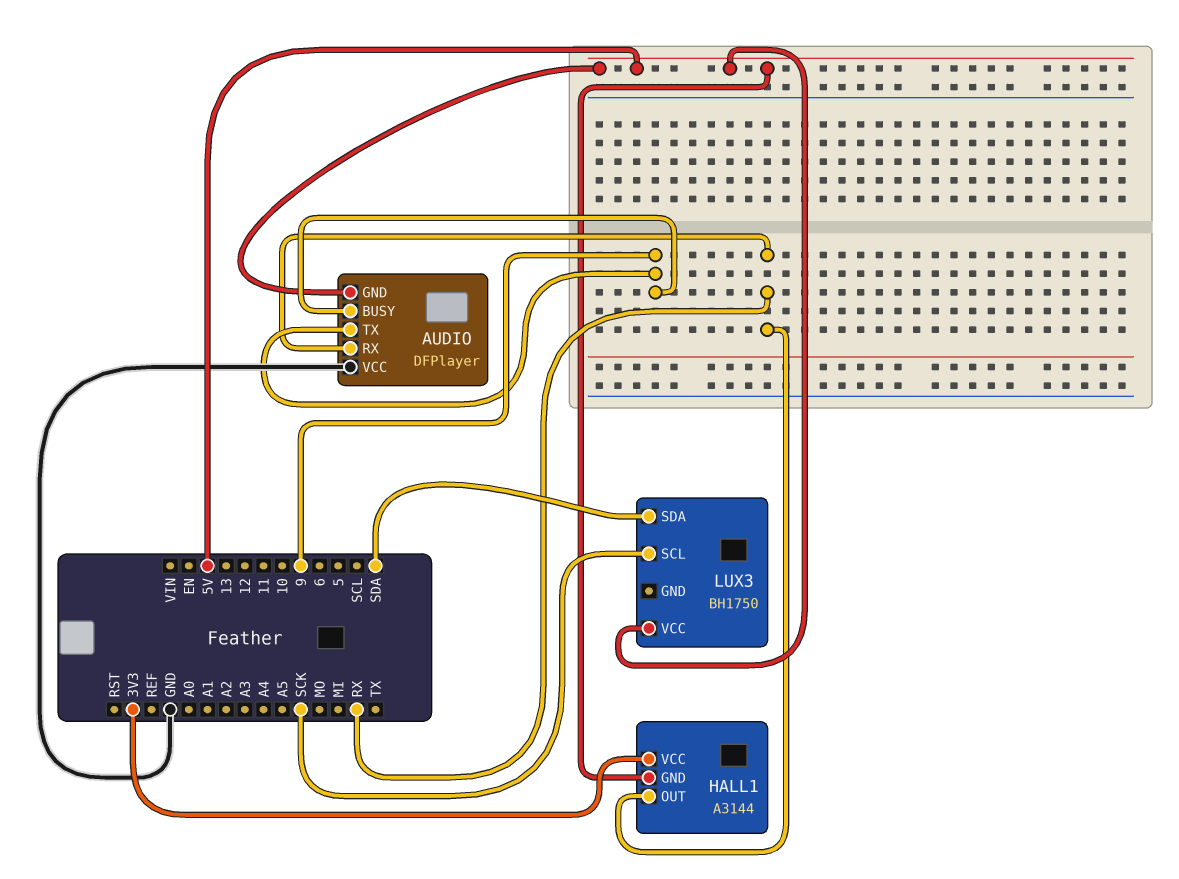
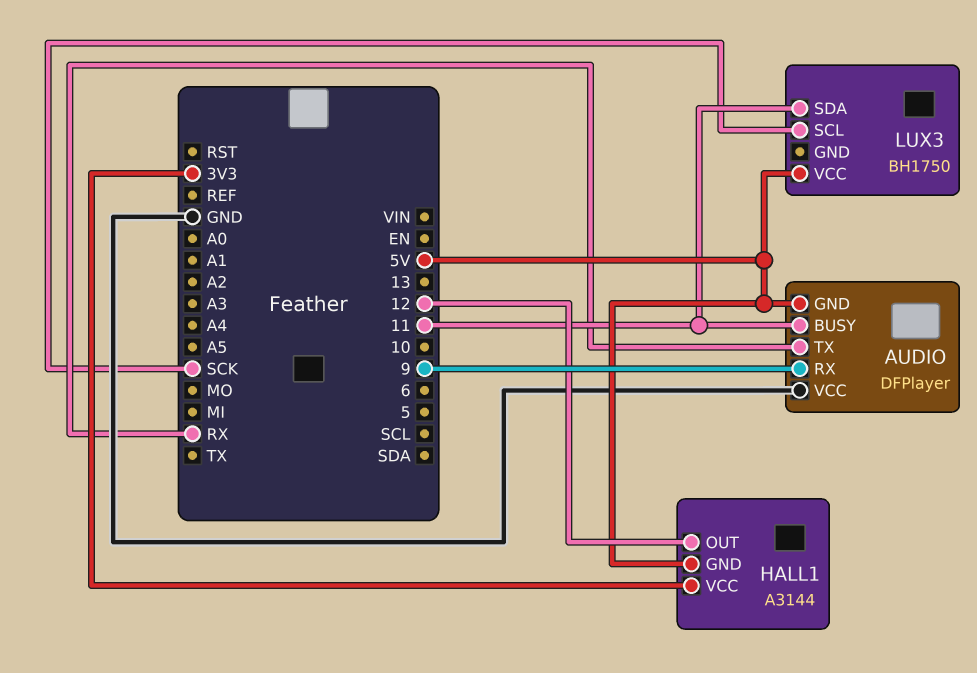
AUDIO pin BUSY: 9 -> 11
AUDIO pin RX: RX -> 9
AUDIO pin TX: 9 -> RX
HALL1 pin OUT: RX -> 12
LUX3 pin SDA: SDA -> 11

